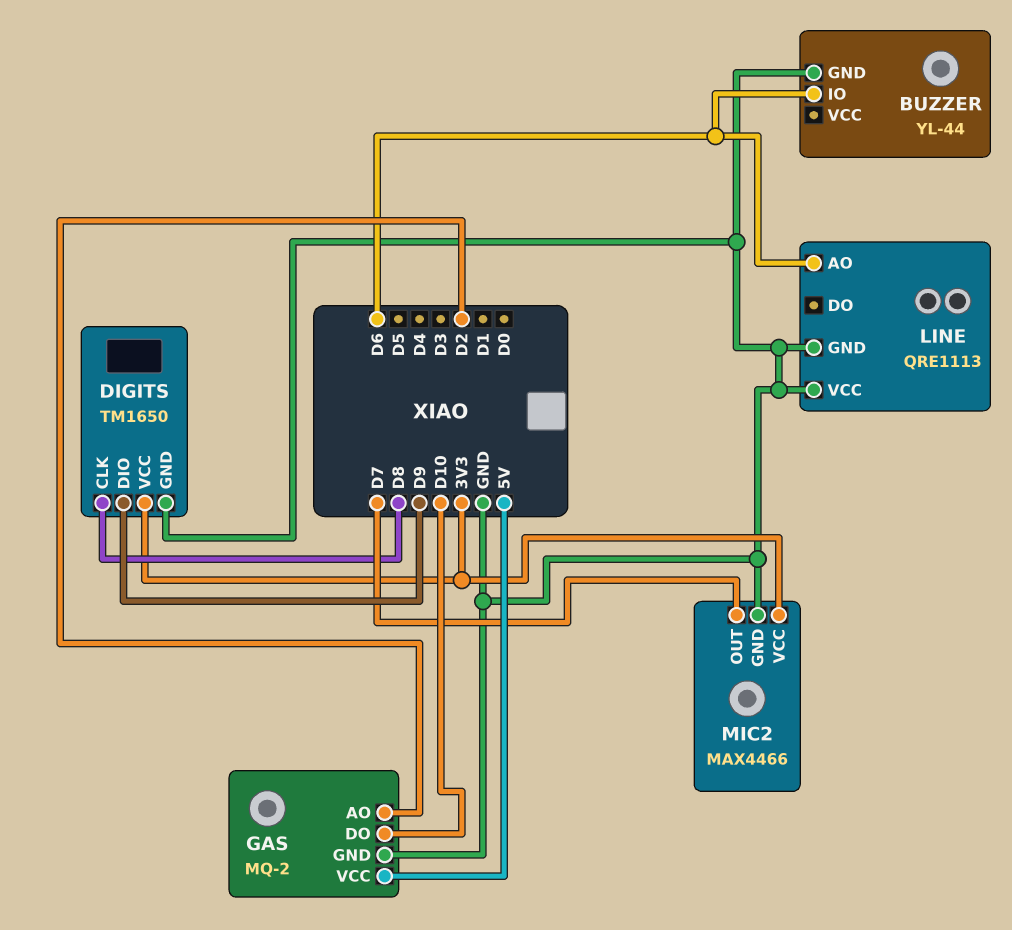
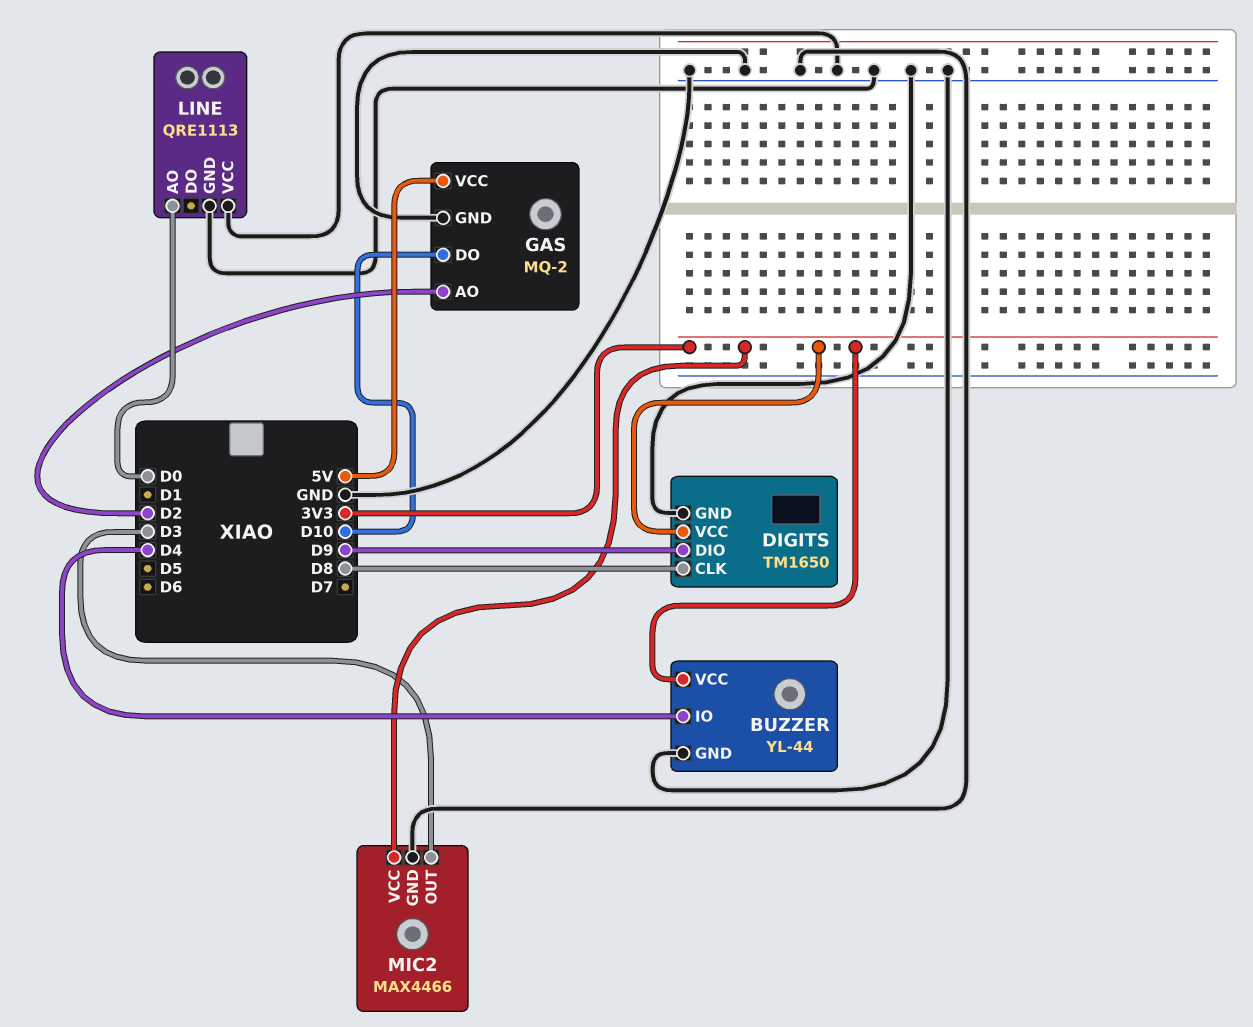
BUZZER pin IO: D6 -> D4
BUZZER pin VCC: none -> 3V3
LINE pin AO: D6 -> D0
MIC2 pin OUT: D7 -> D3

